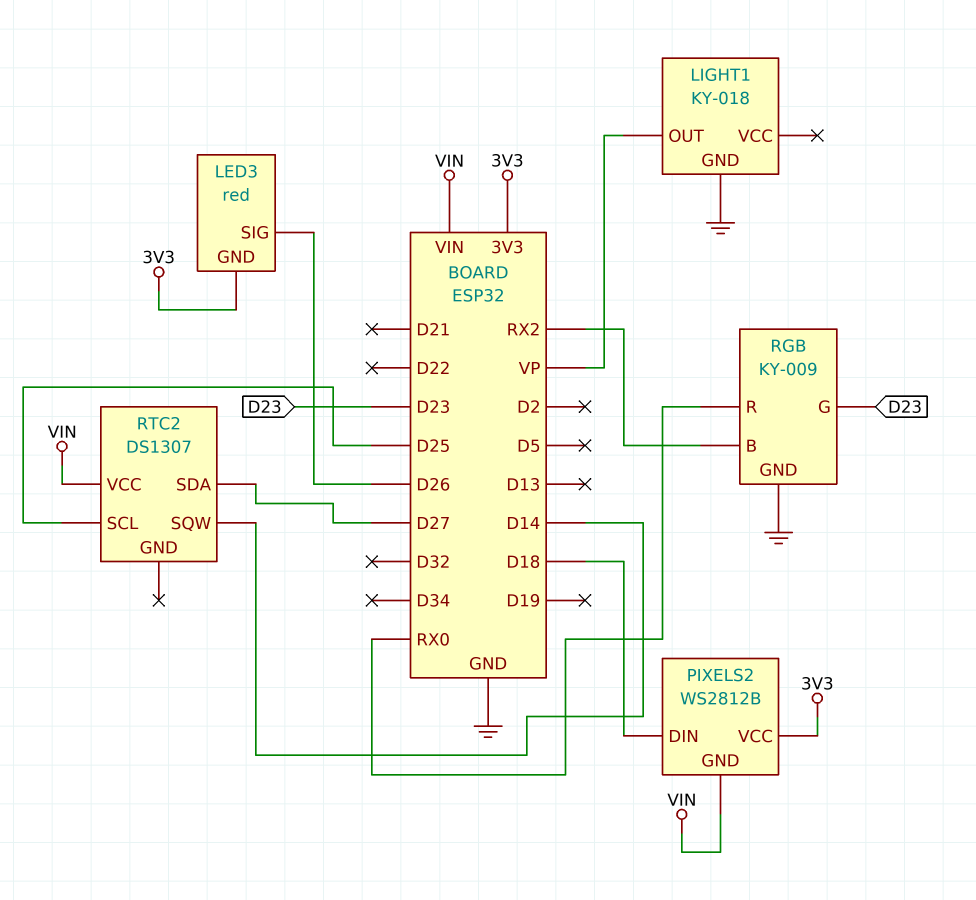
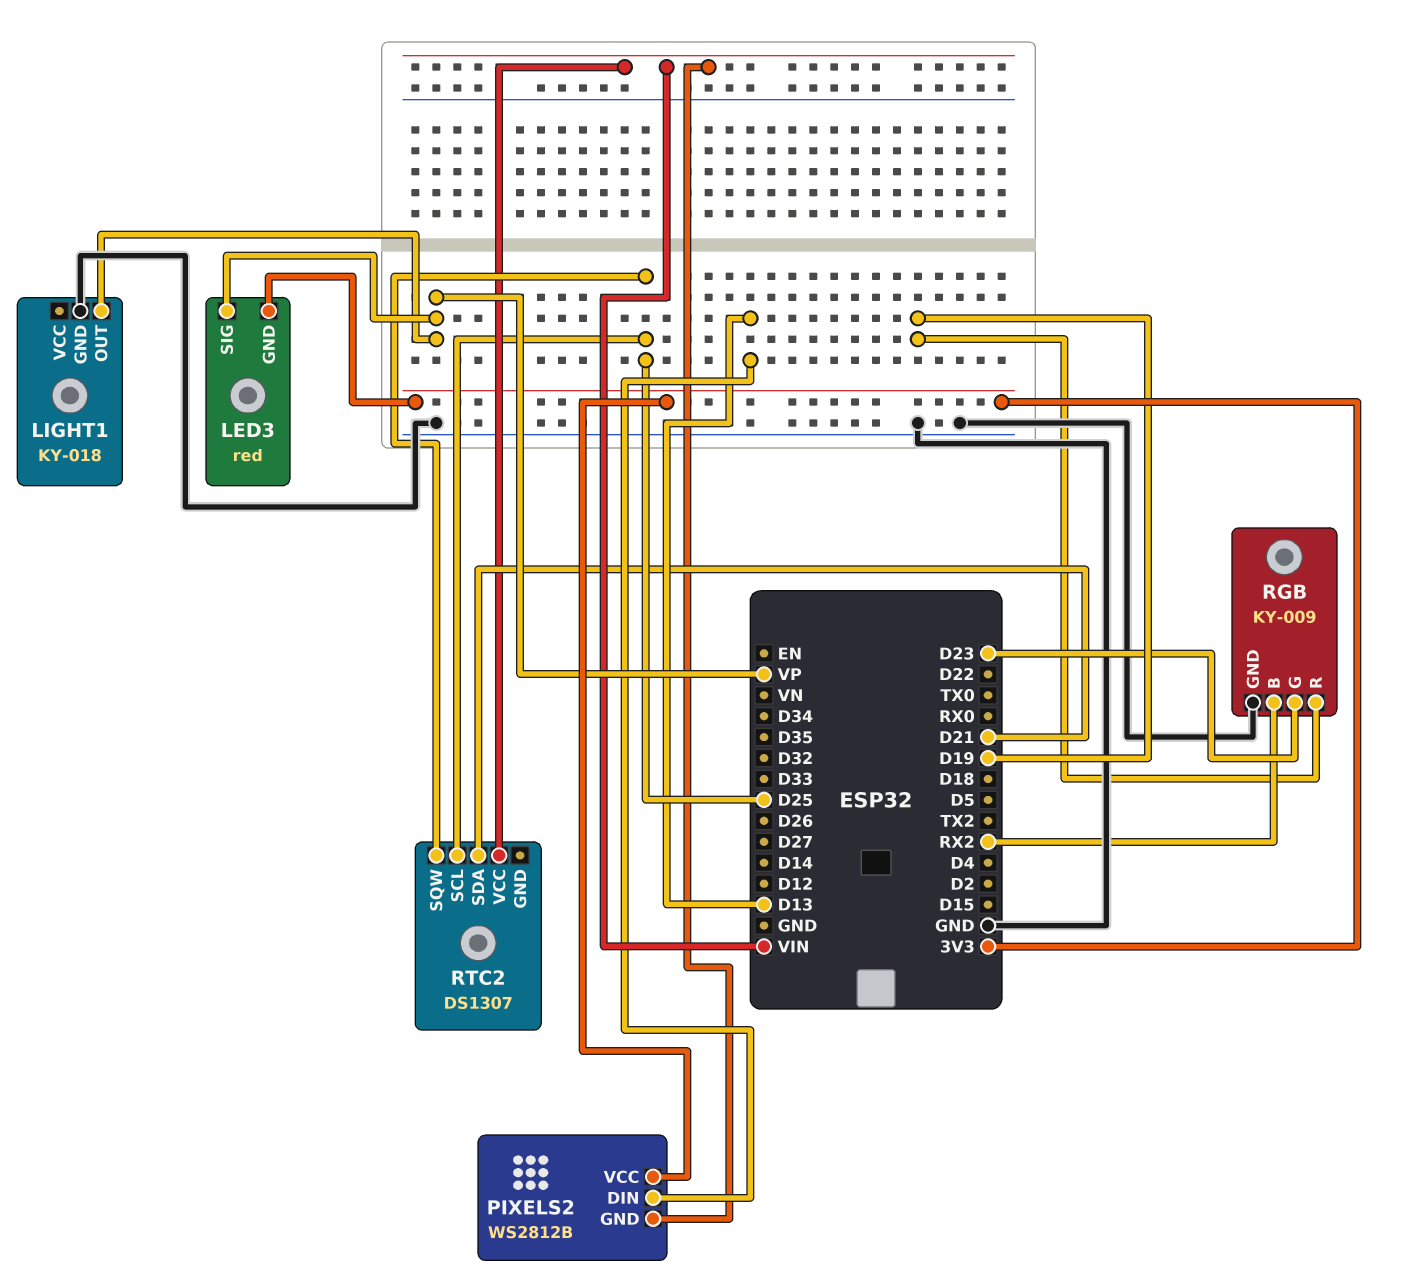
LED3 pin SIG: D26 -> VP
PIXELS2 pin DIN: D18 -> D13
RGB pin R: RX0 -> D19
RTC2 pin SDA: D27 -> D21
RTC2 pin SQW: D14 -> D25

